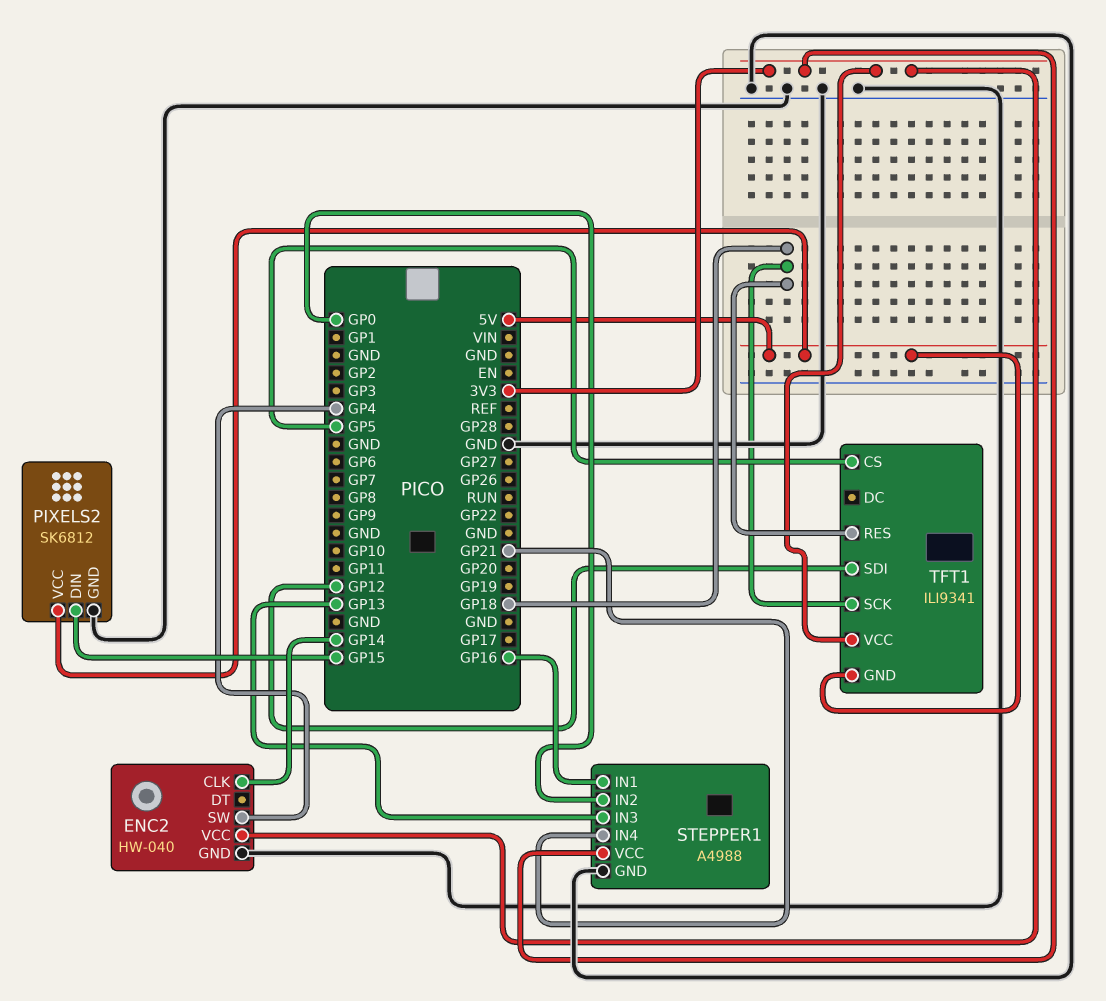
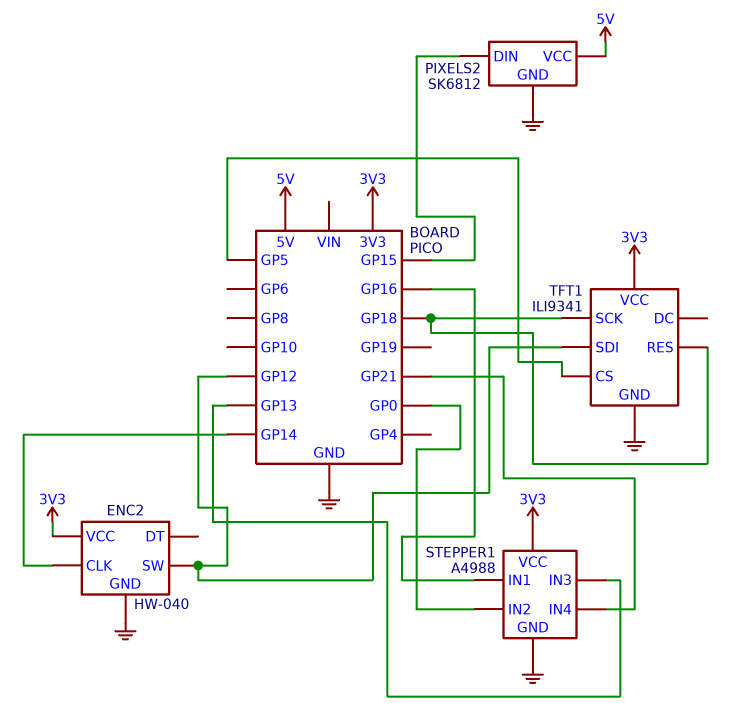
ENC2 pin SW: GP4 -> GP12
TFT1 pin GND: 5V -> GND

